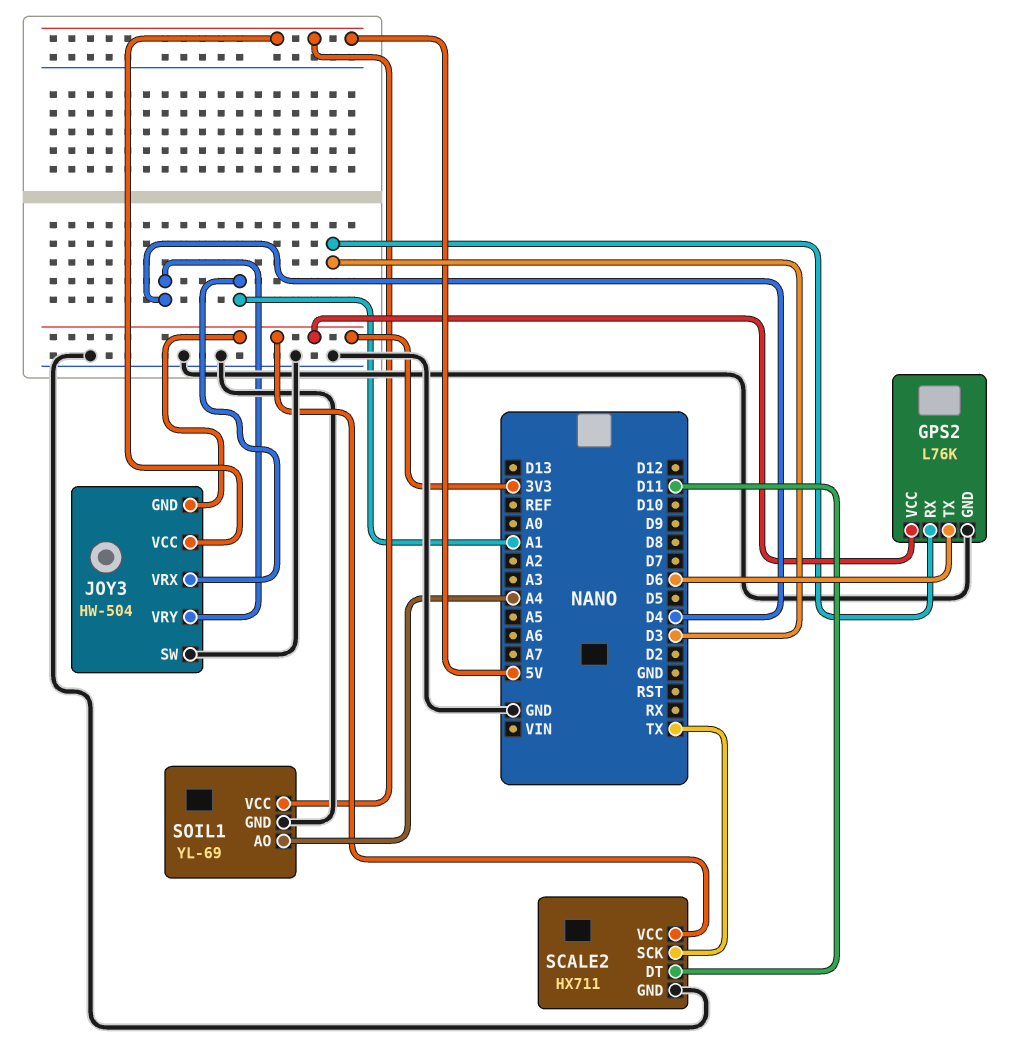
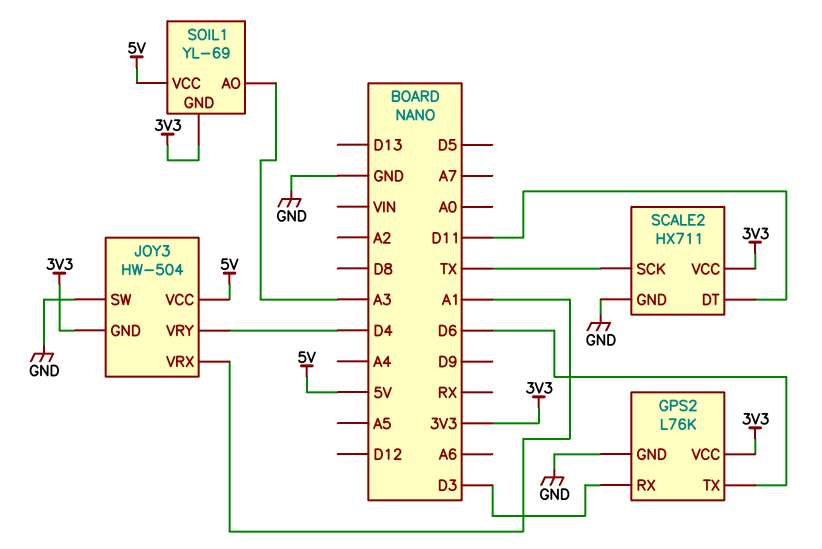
SOIL1 pin AO: A4 -> A3
SOIL1 pin GND: GND -> 3V3

